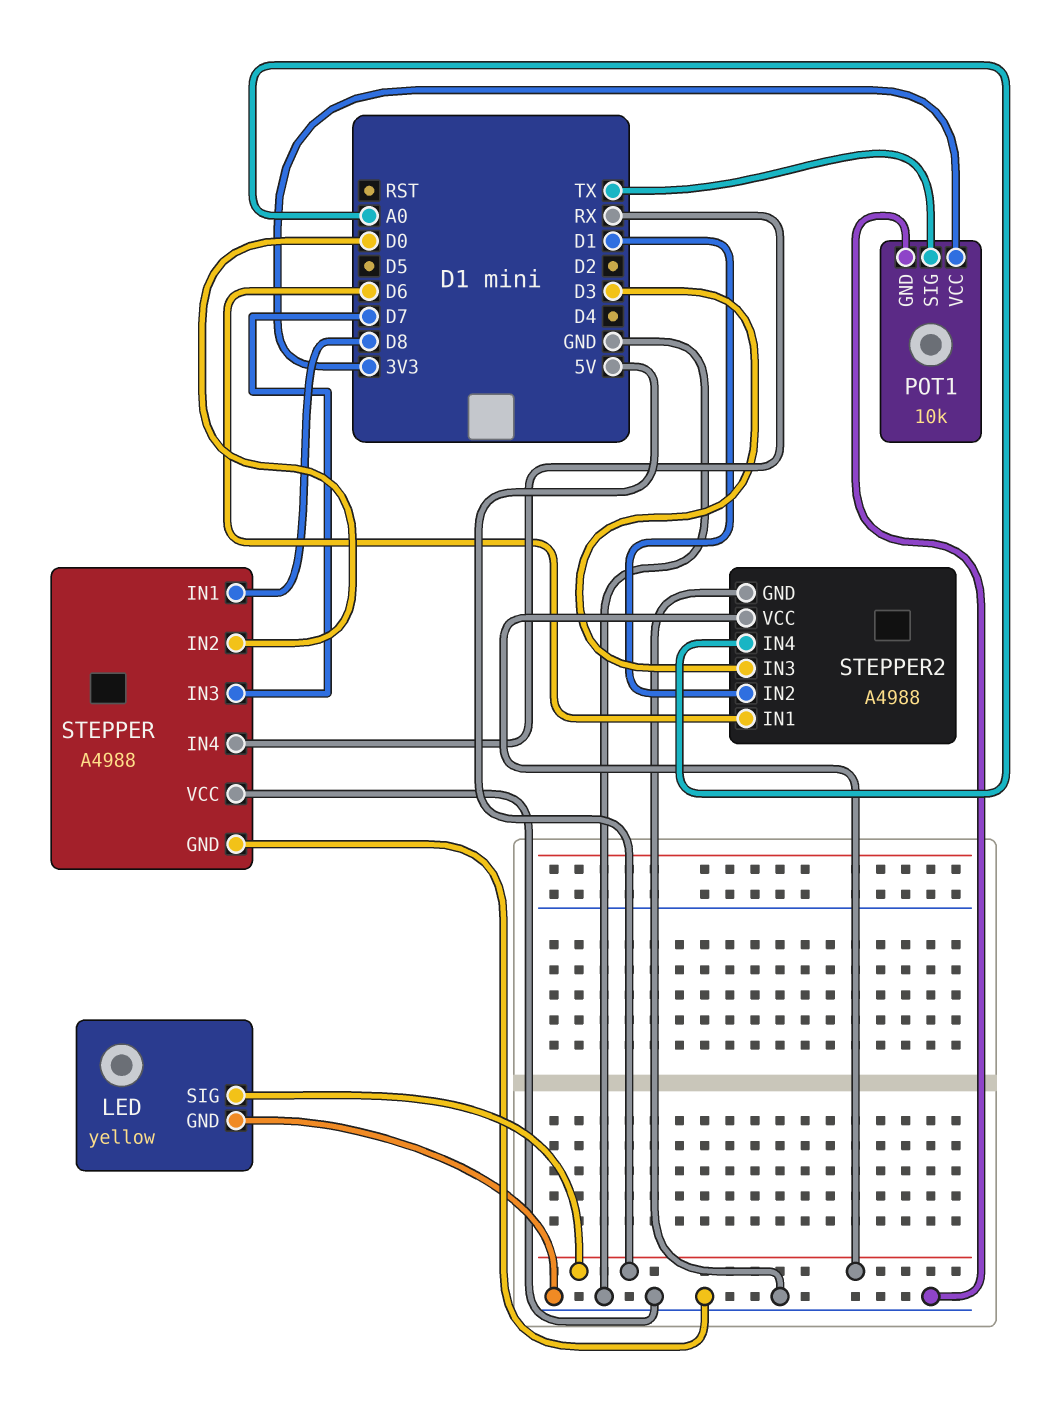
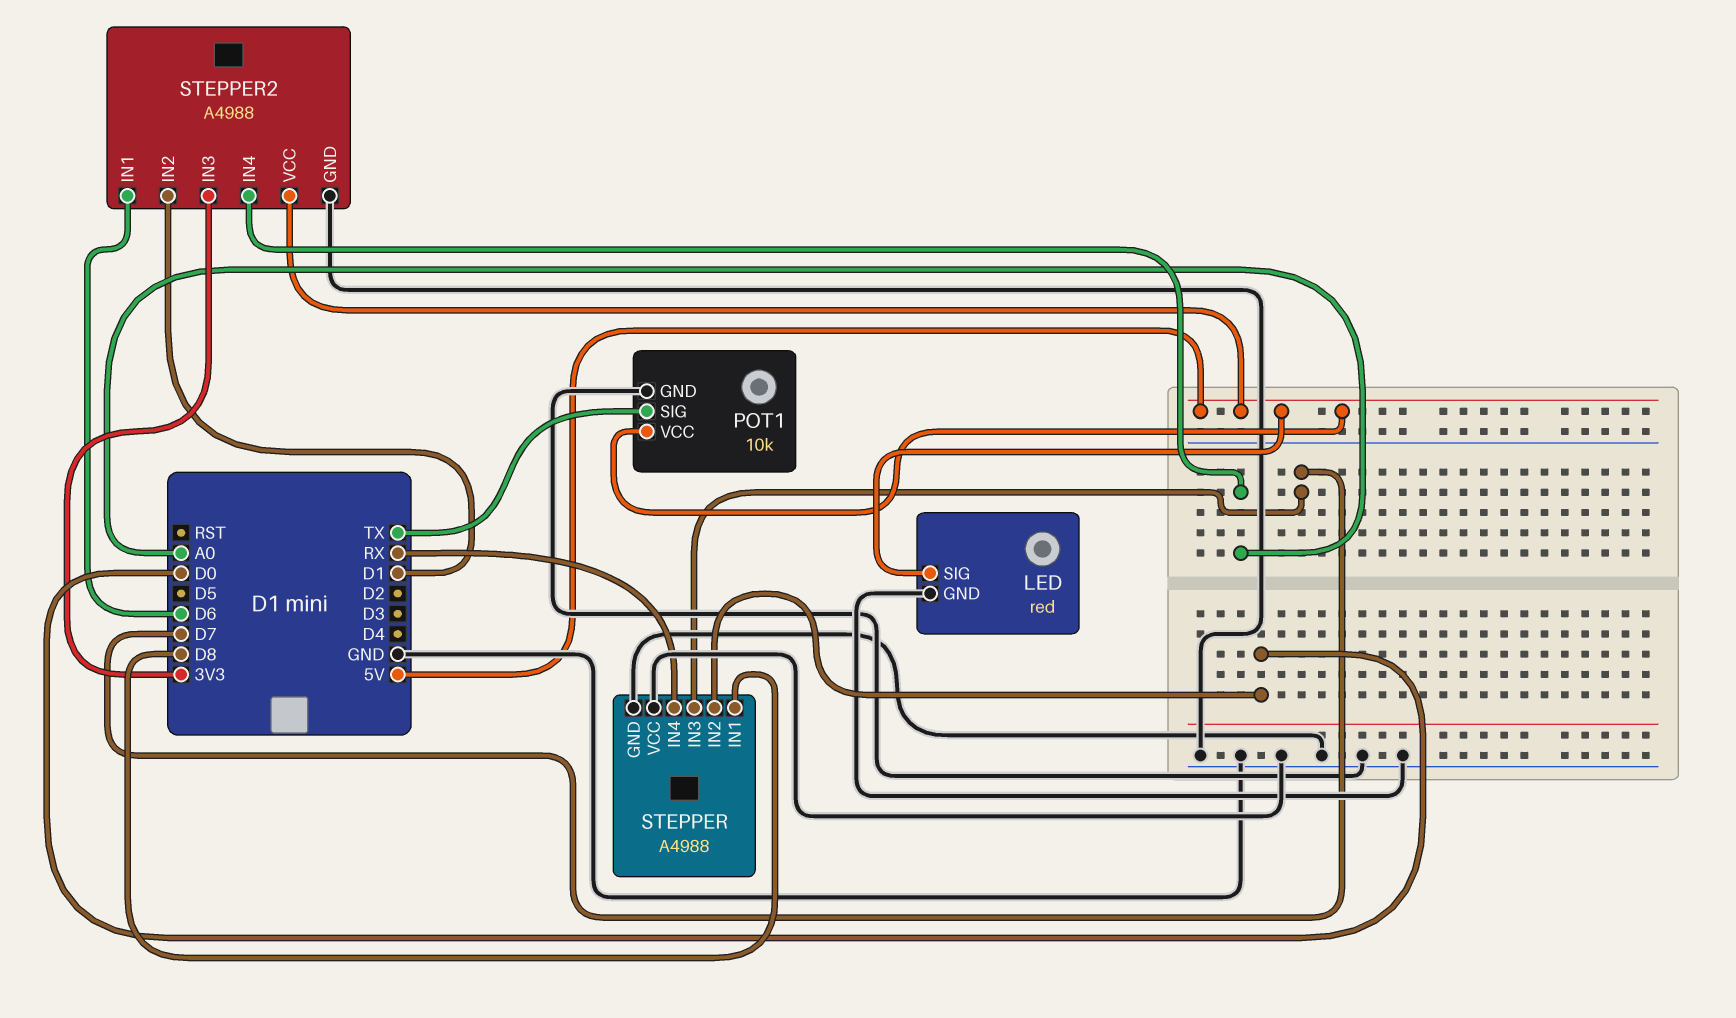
LED: yellow -> red
POT1 pin VCC: 3V3 -> 5V
STEPPER2 pin IN3: D3 -> 3V3

